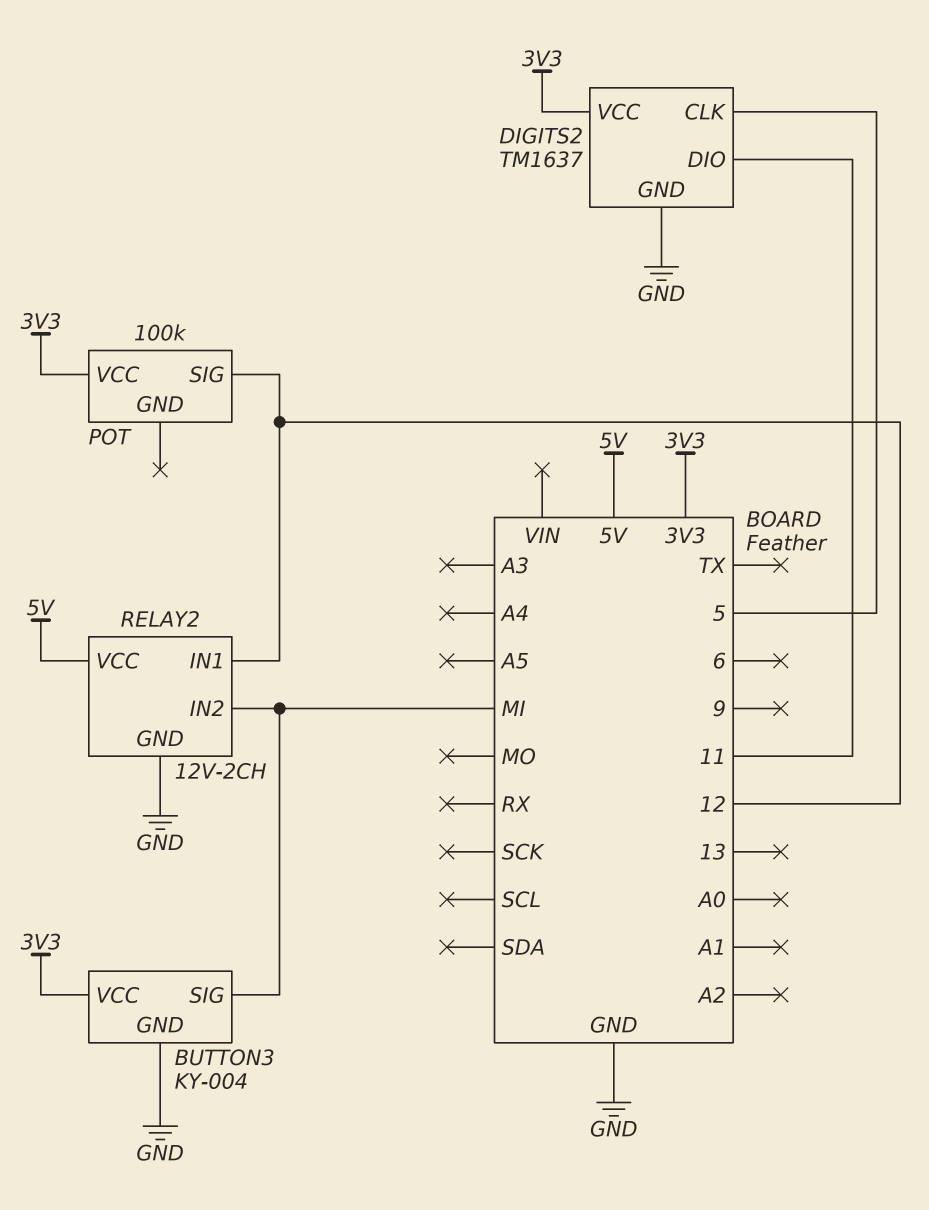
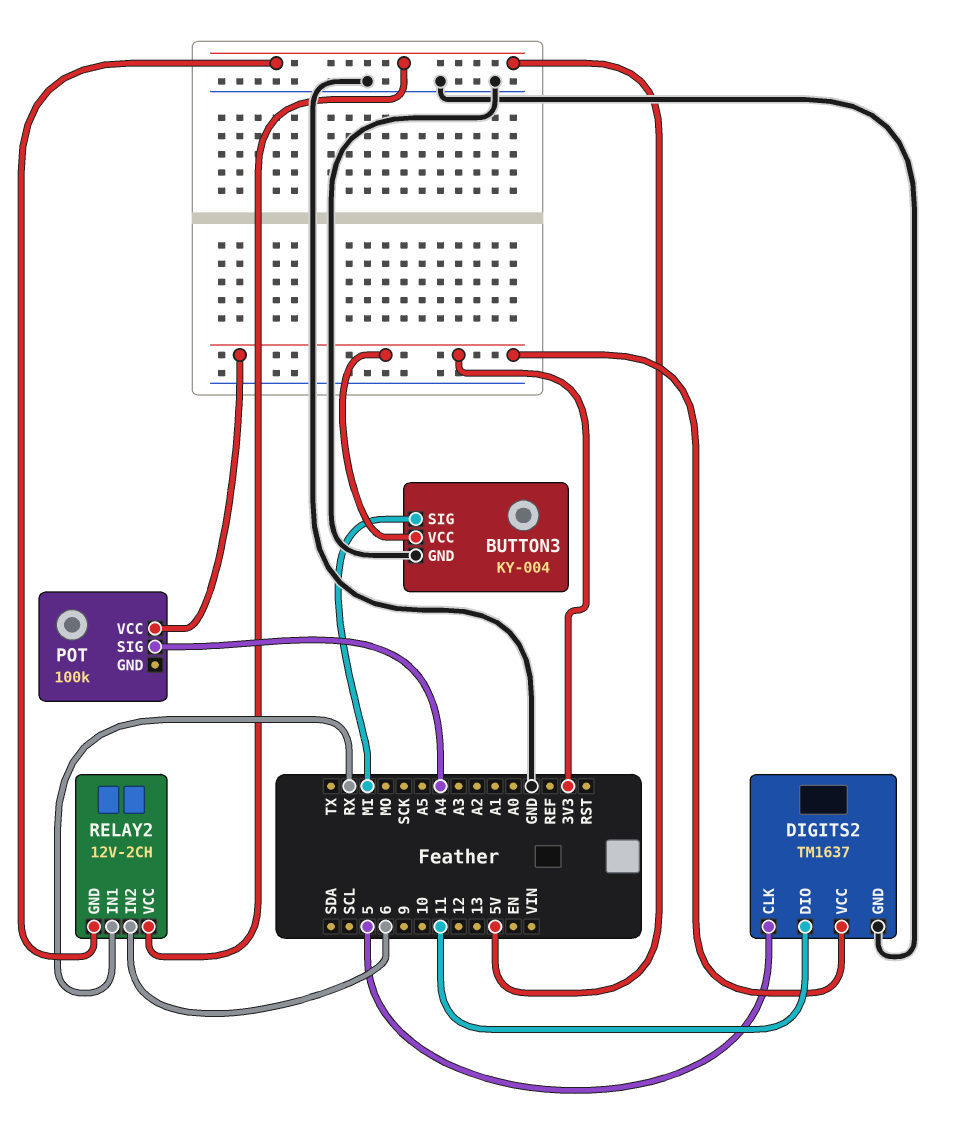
POT pin SIG: 12 -> A4
RELAY2 pin GND: GND -> 5V
RELAY2 pin IN1: 12 -> RX
RELAY2 pin IN2: MI -> 6

